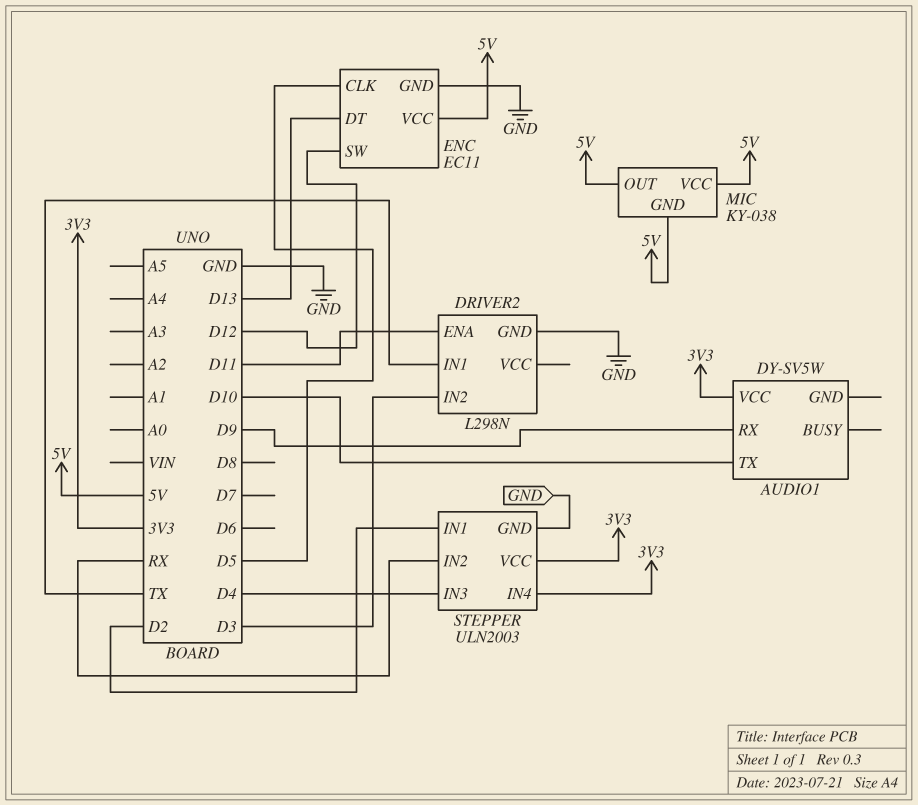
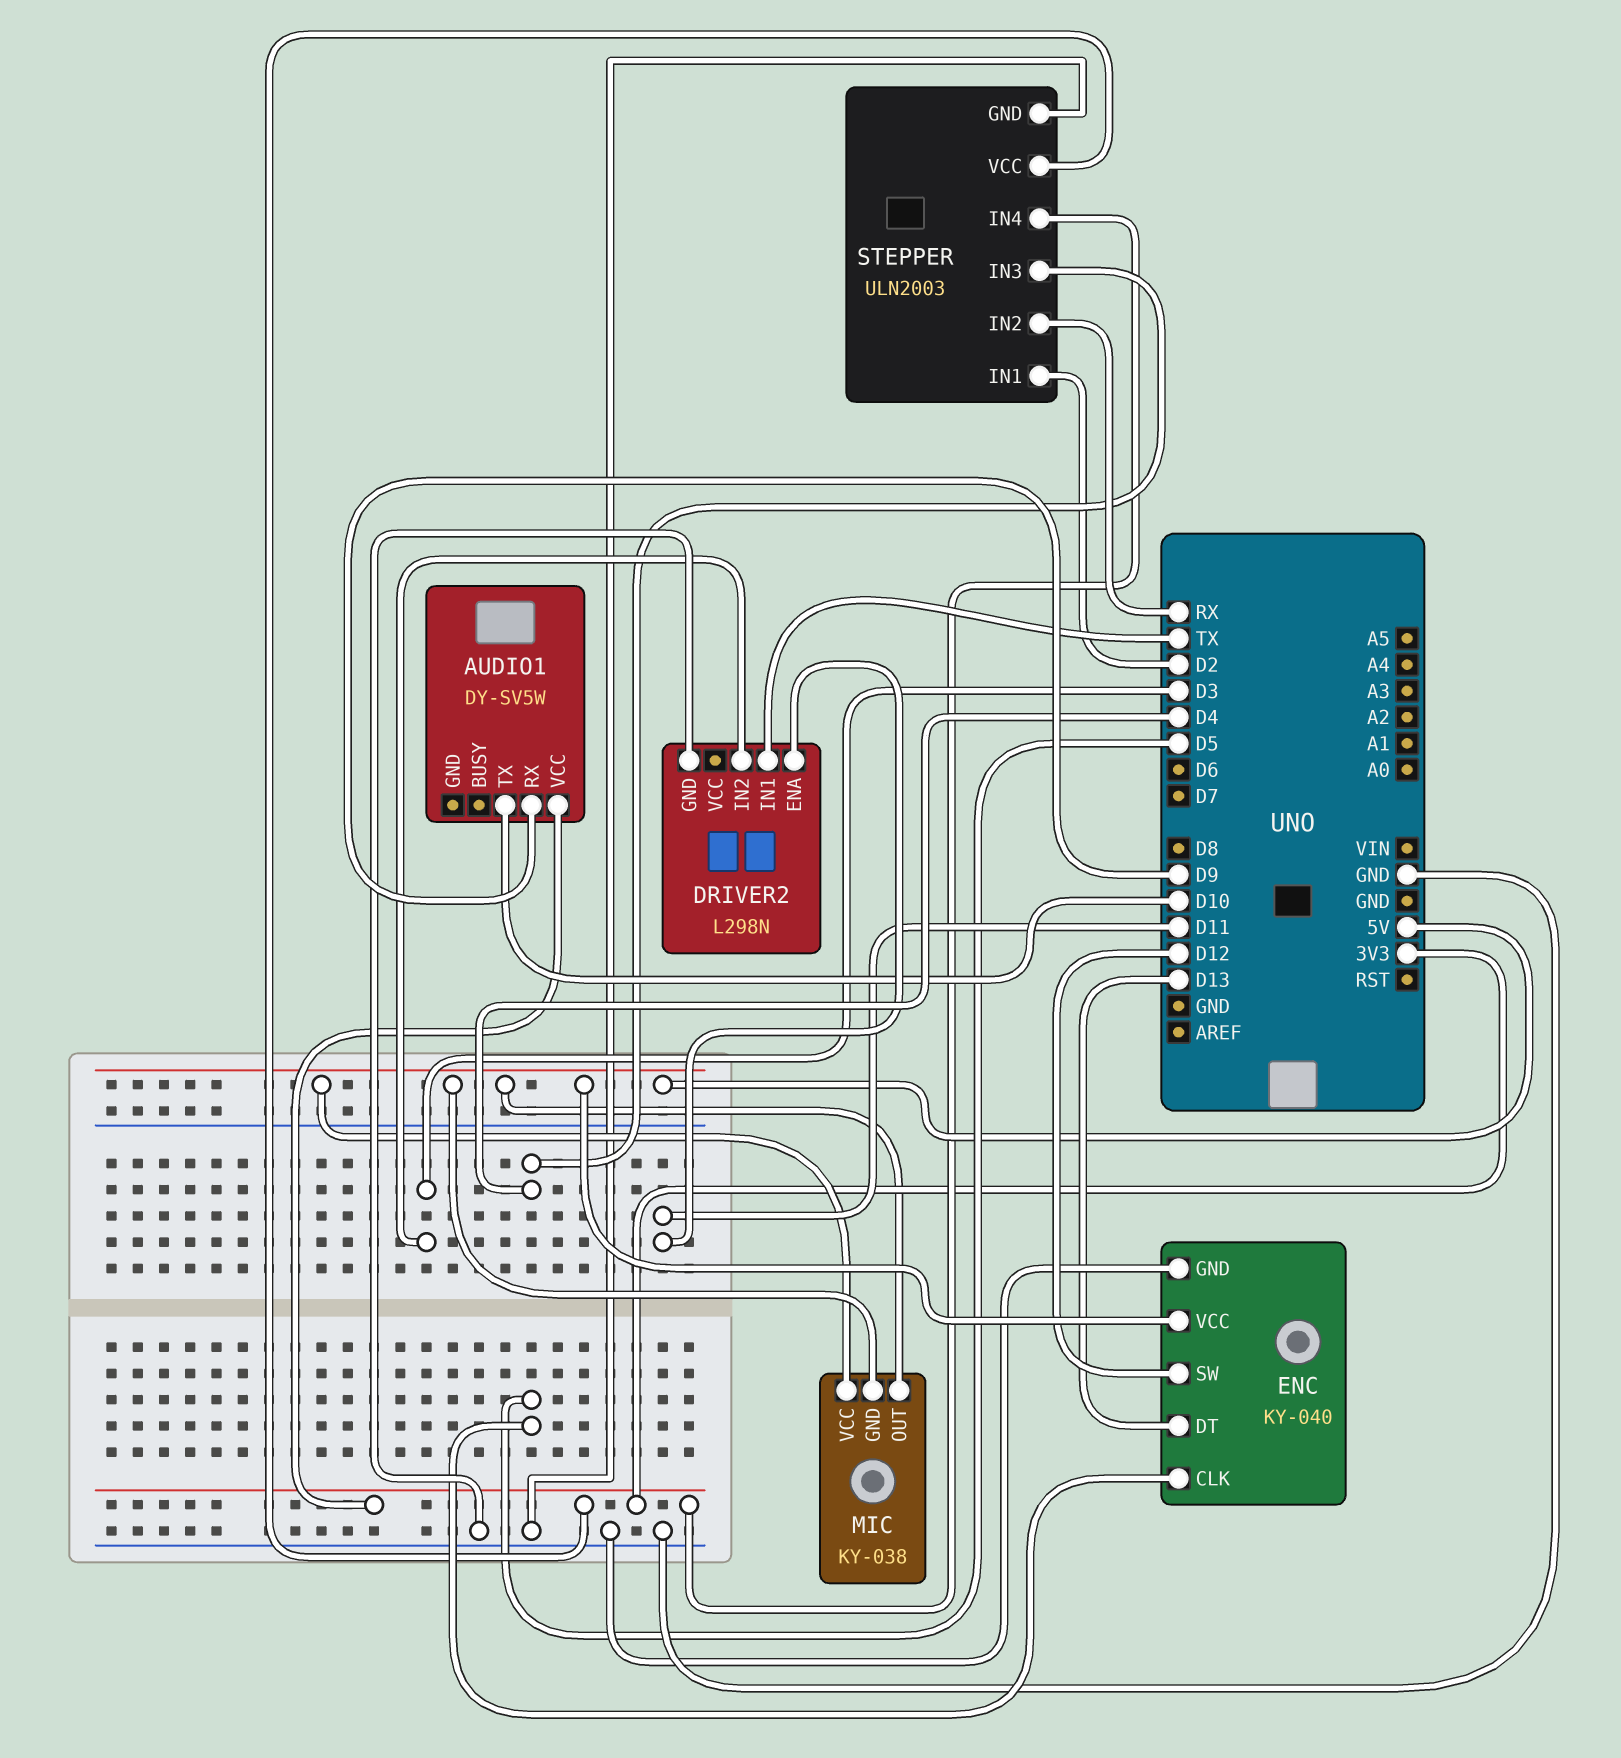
ENC: EC11 -> KY-040

